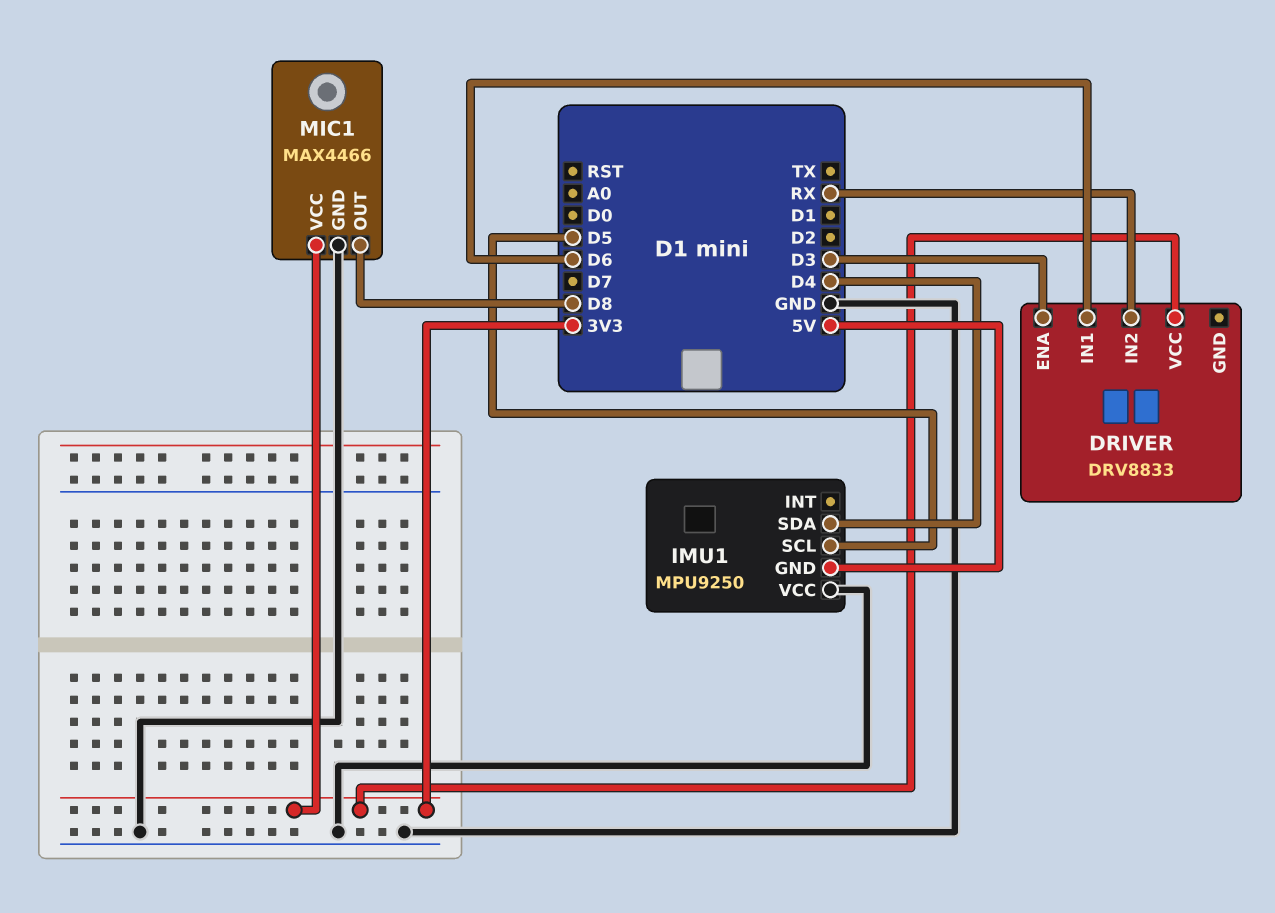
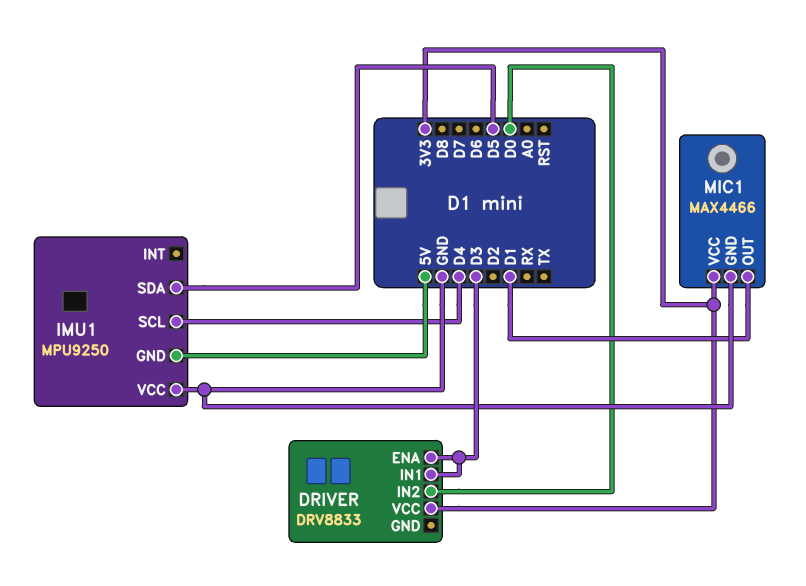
DRIVER pin IN1: D6 -> D3
DRIVER pin IN2: RX -> D0
IMU1 pin SCL: D5 -> D4
IMU1 pin SDA: D4 -> D5
MIC1 pin OUT: D8 -> D1

